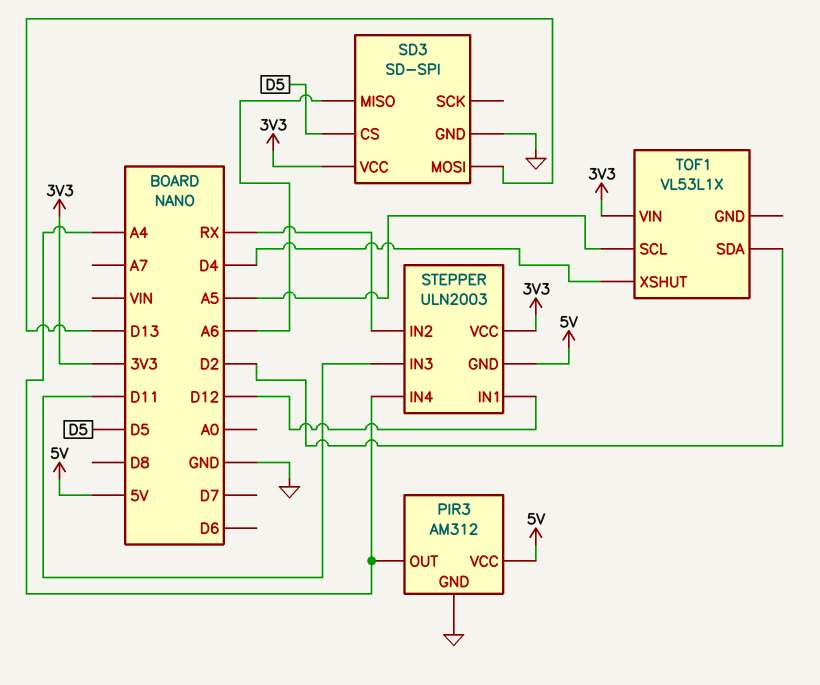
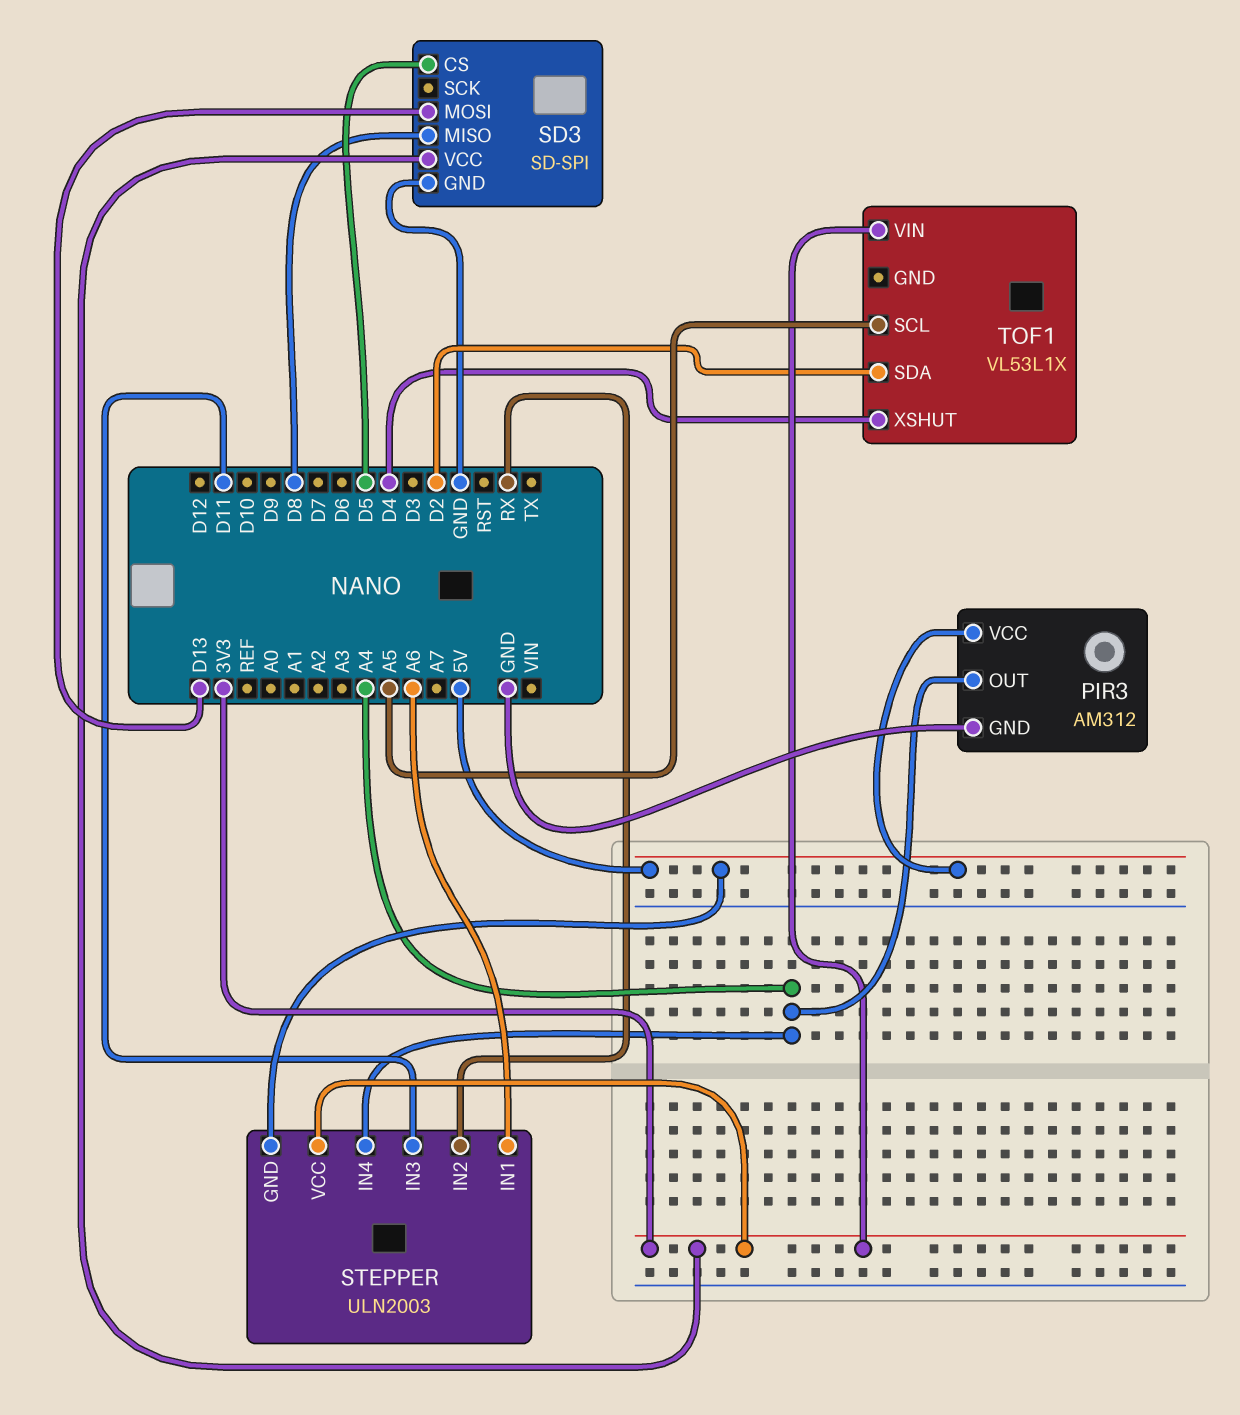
SD3 pin MISO: A6 -> D8
STEPPER pin IN1: D12 -> A6

